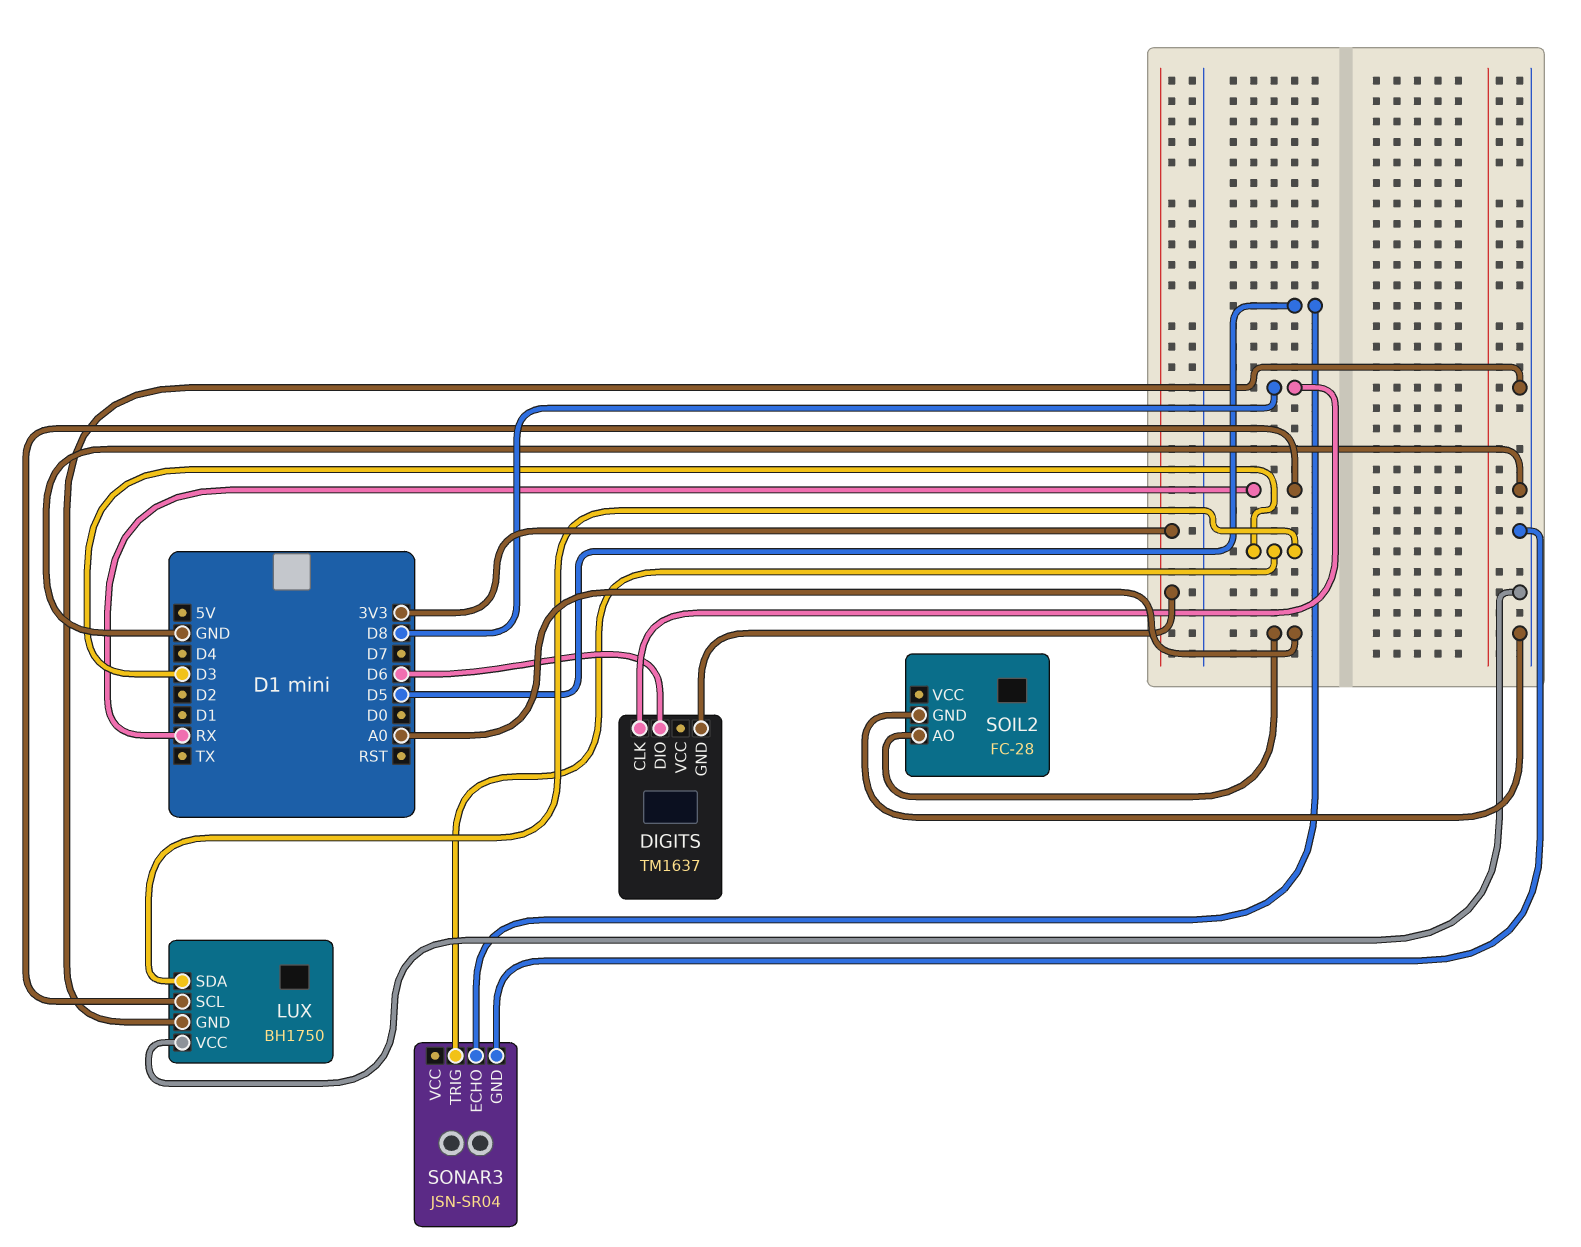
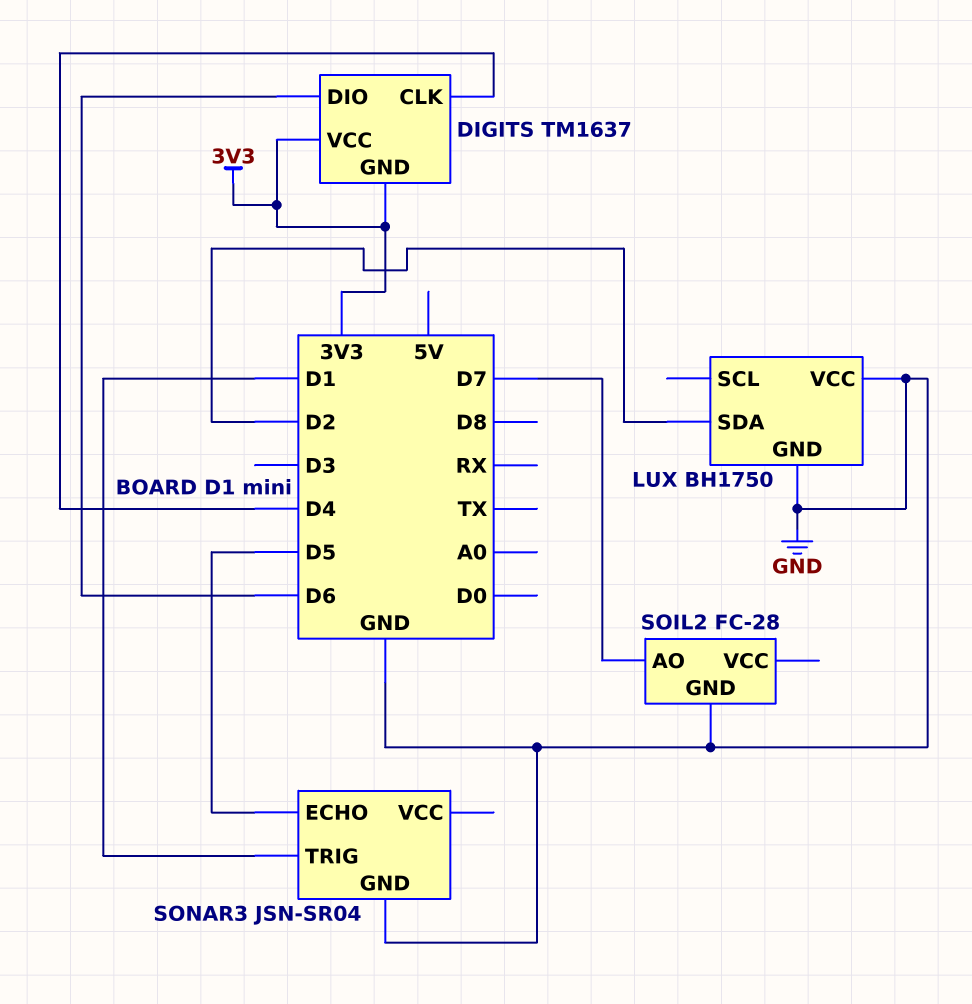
DIGITS pin CLK: D8 -> D4
DIGITS pin VCC: none -> 3V3
LUX pin SCL: RX -> none
LUX pin SDA: D3 -> D2
SOIL2 pin AO: A0 -> D7
SONAR3 pin TRIG: D3 -> D1

